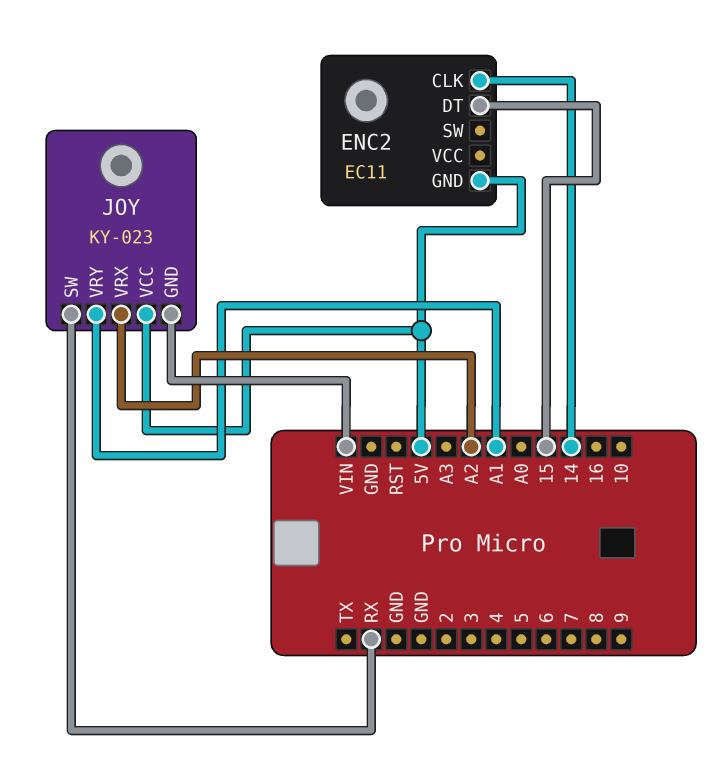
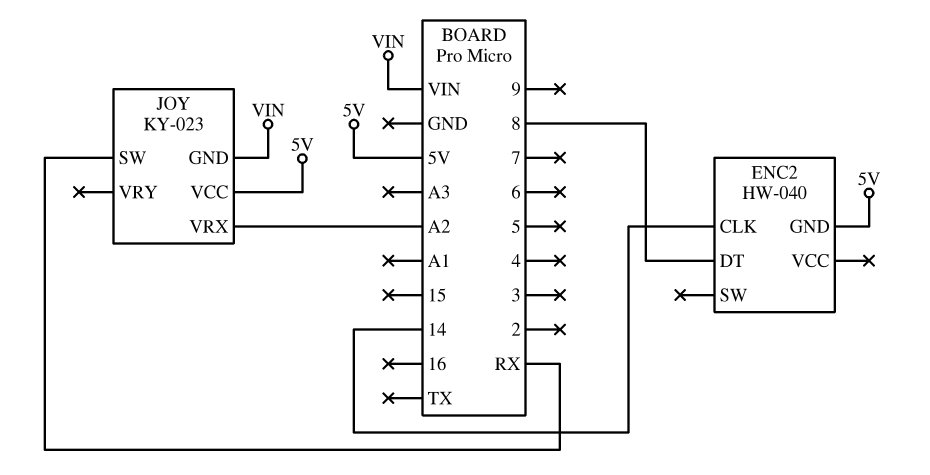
ENC2: EC11 -> HW-040
ENC2 pin DT: 15 -> 8
JOY pin VRY: A1 -> none

